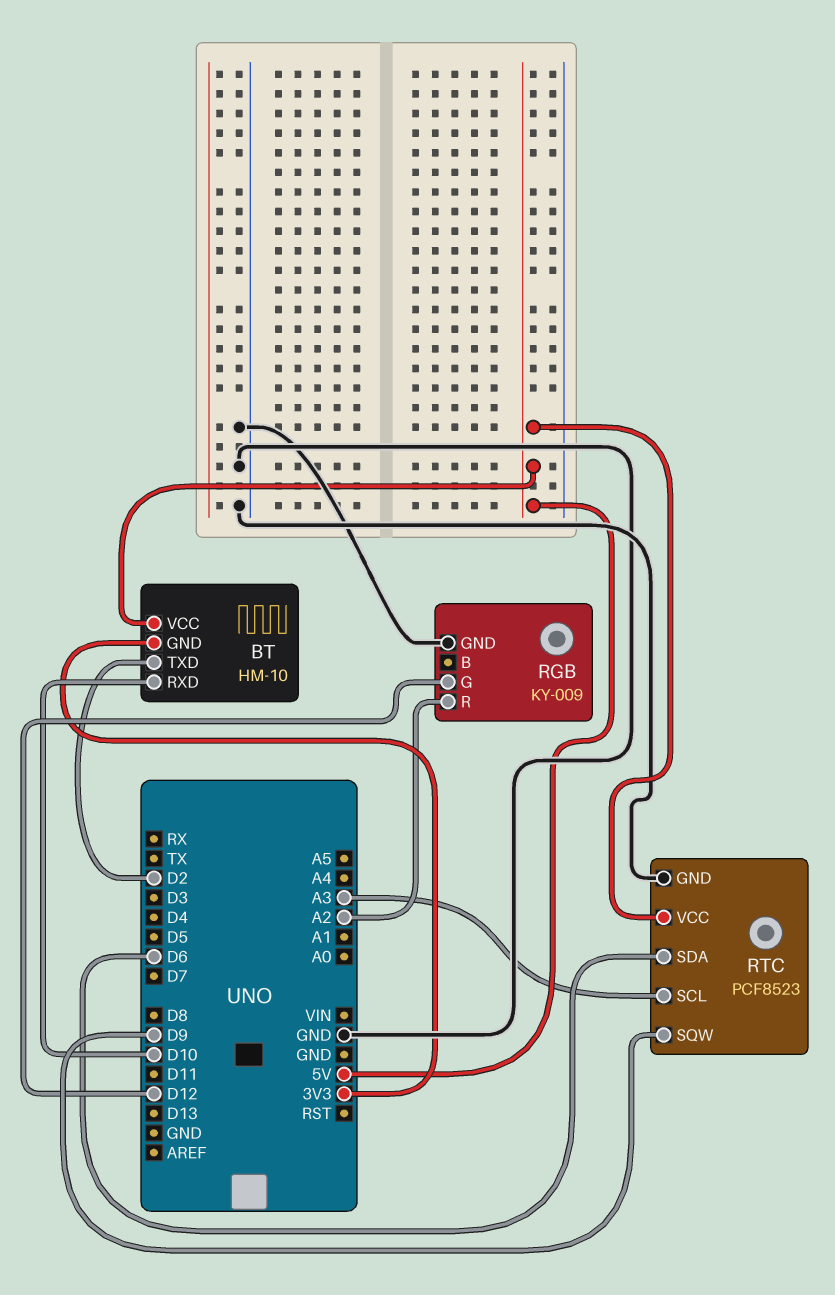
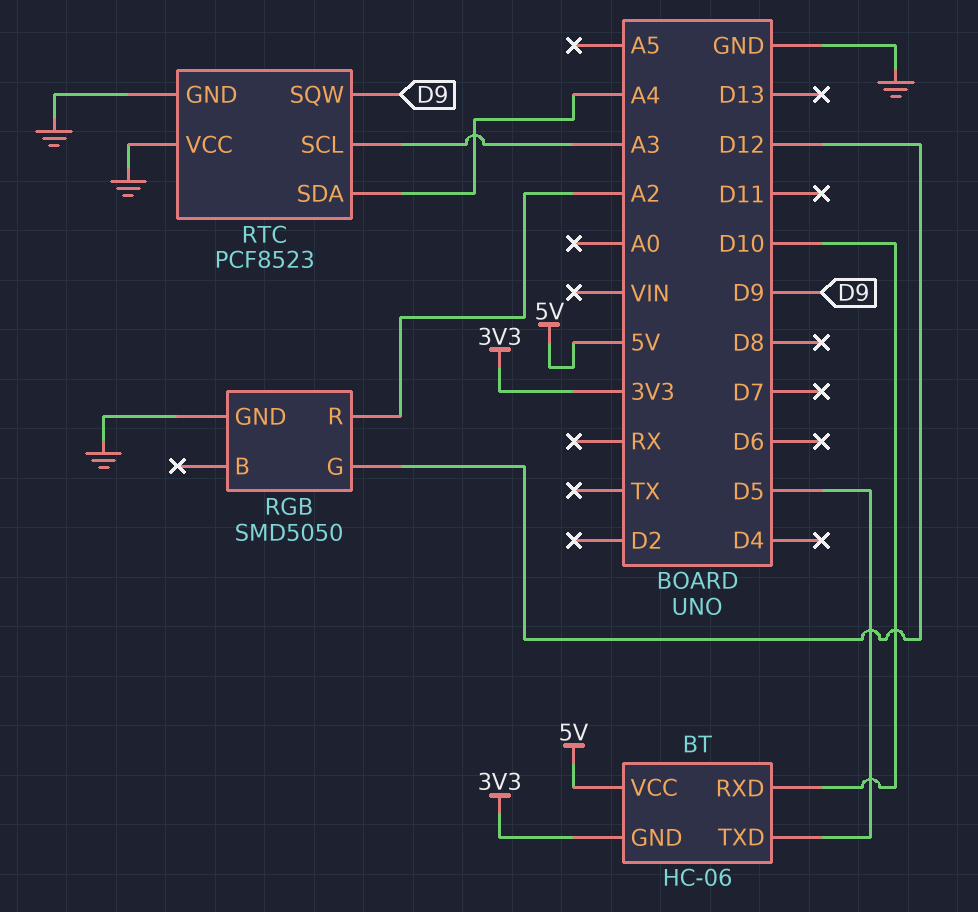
BT: HM-10 -> HC-06
BT pin TXD: D2 -> D5
RGB: KY-009 -> SMD5050
RTC pin SDA: D6 -> A4
RTC pin VCC: 5V -> GND

